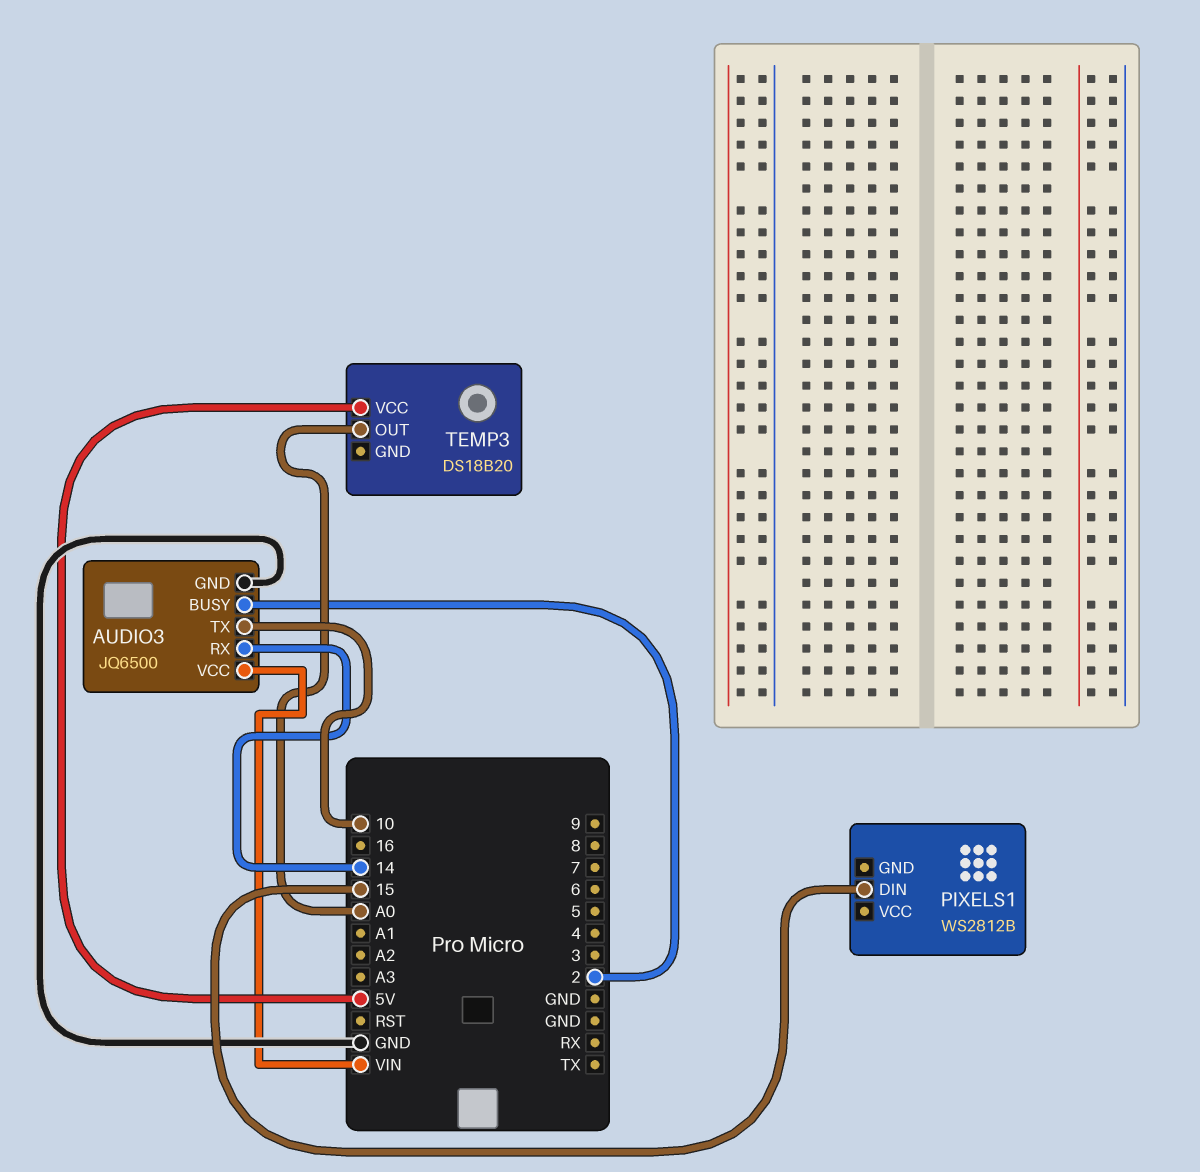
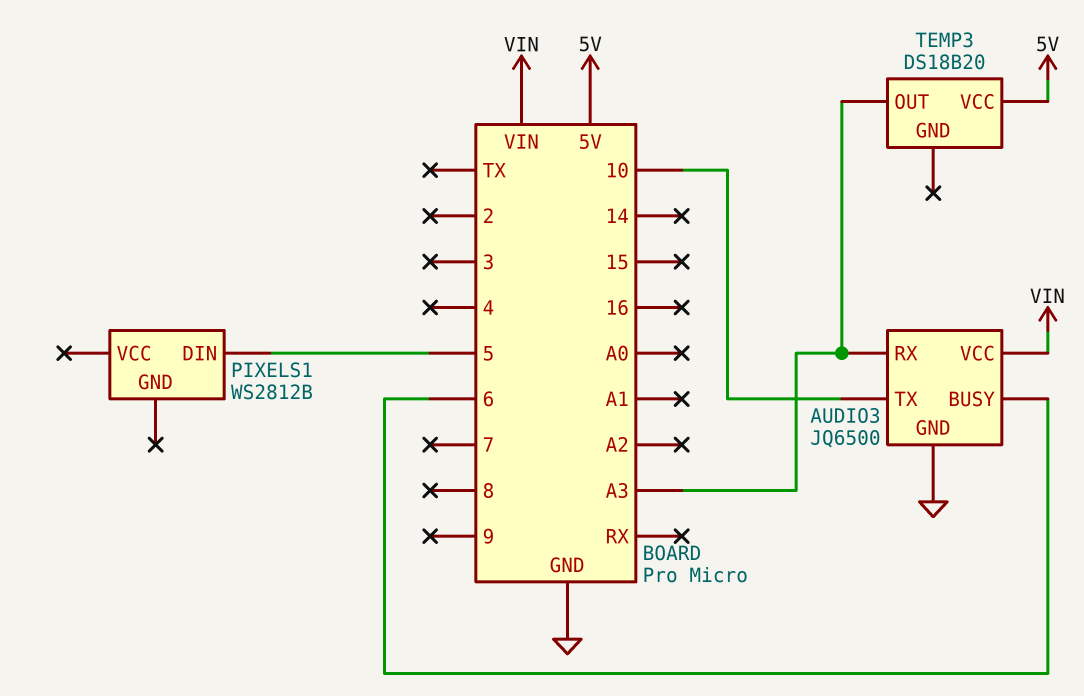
AUDIO3 pin BUSY: 2 -> 6
AUDIO3 pin RX: 14 -> A3
PIXELS1 pin DIN: 15 -> 5
TEMP3 pin OUT: A0 -> A3

